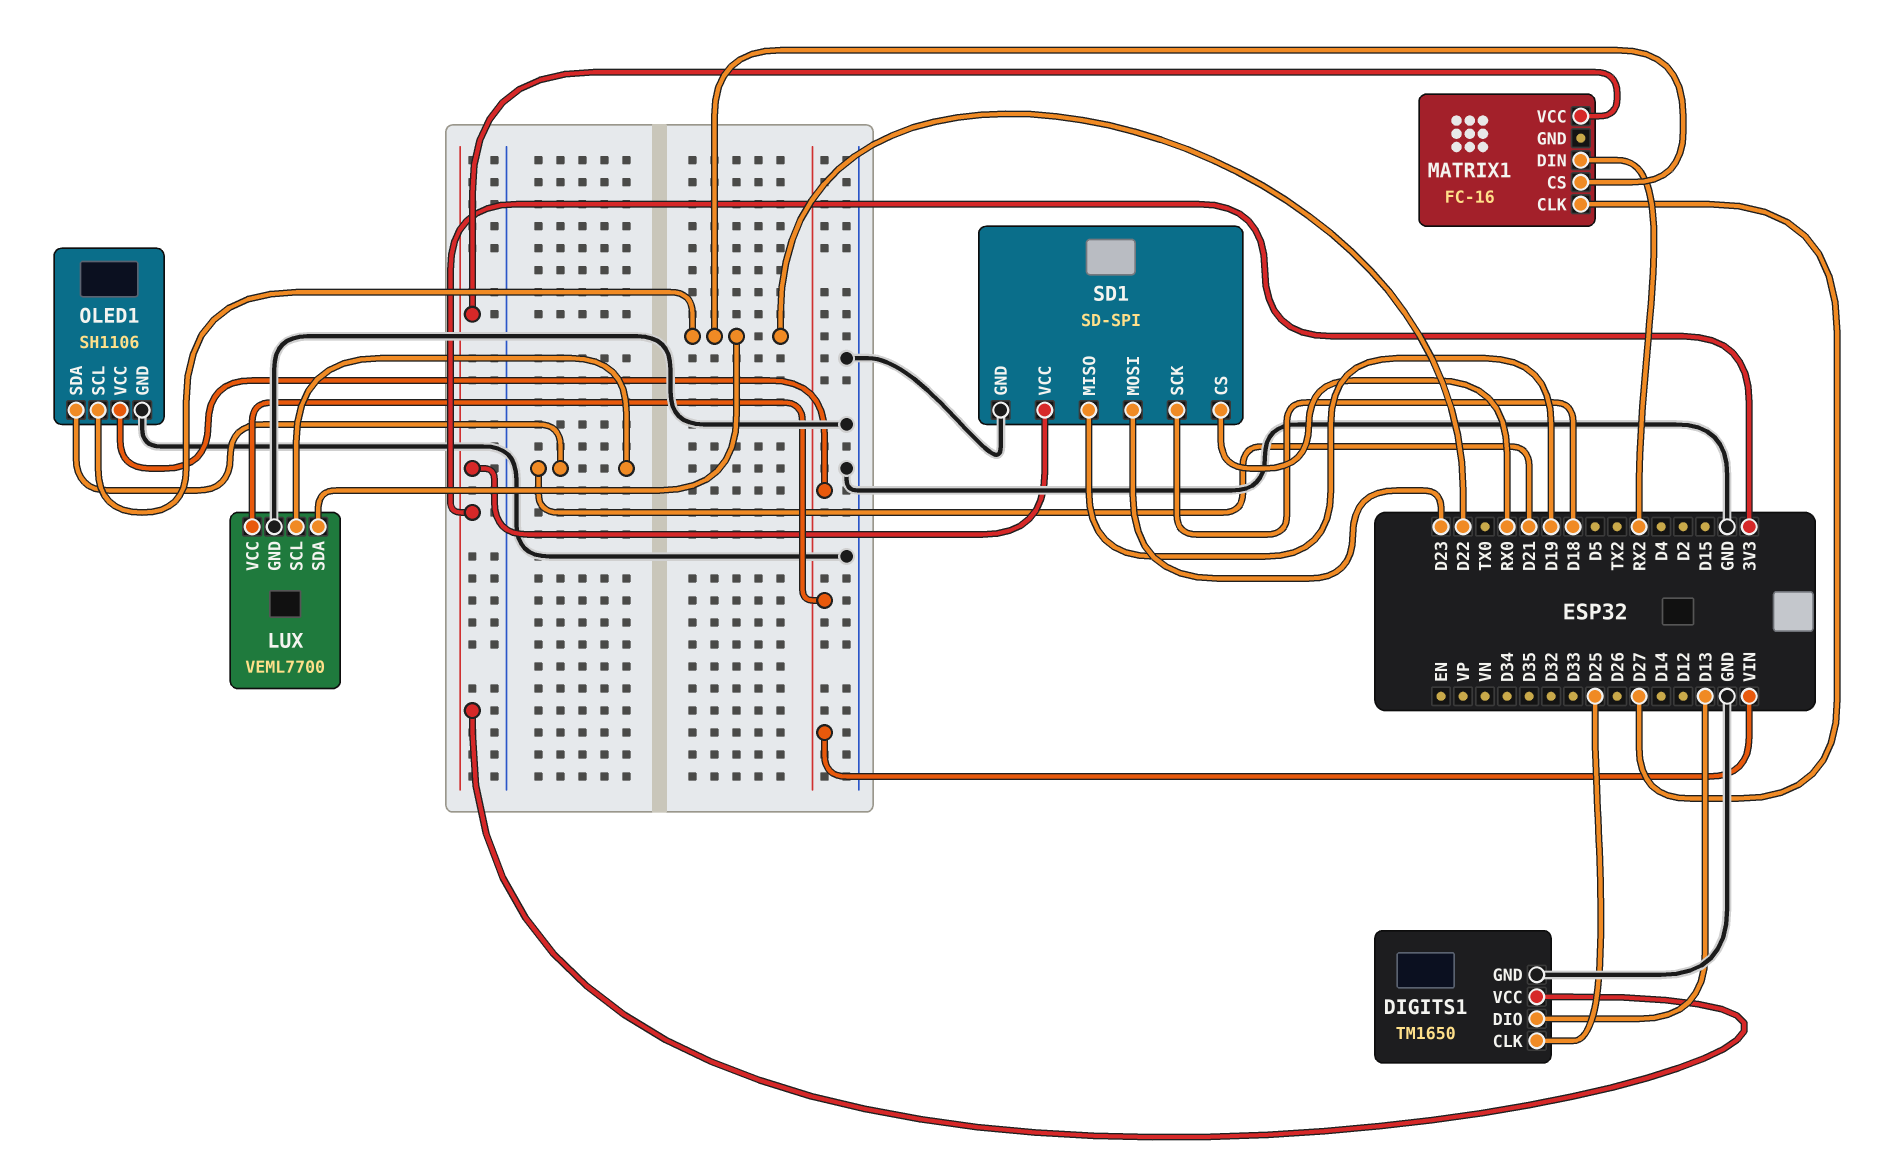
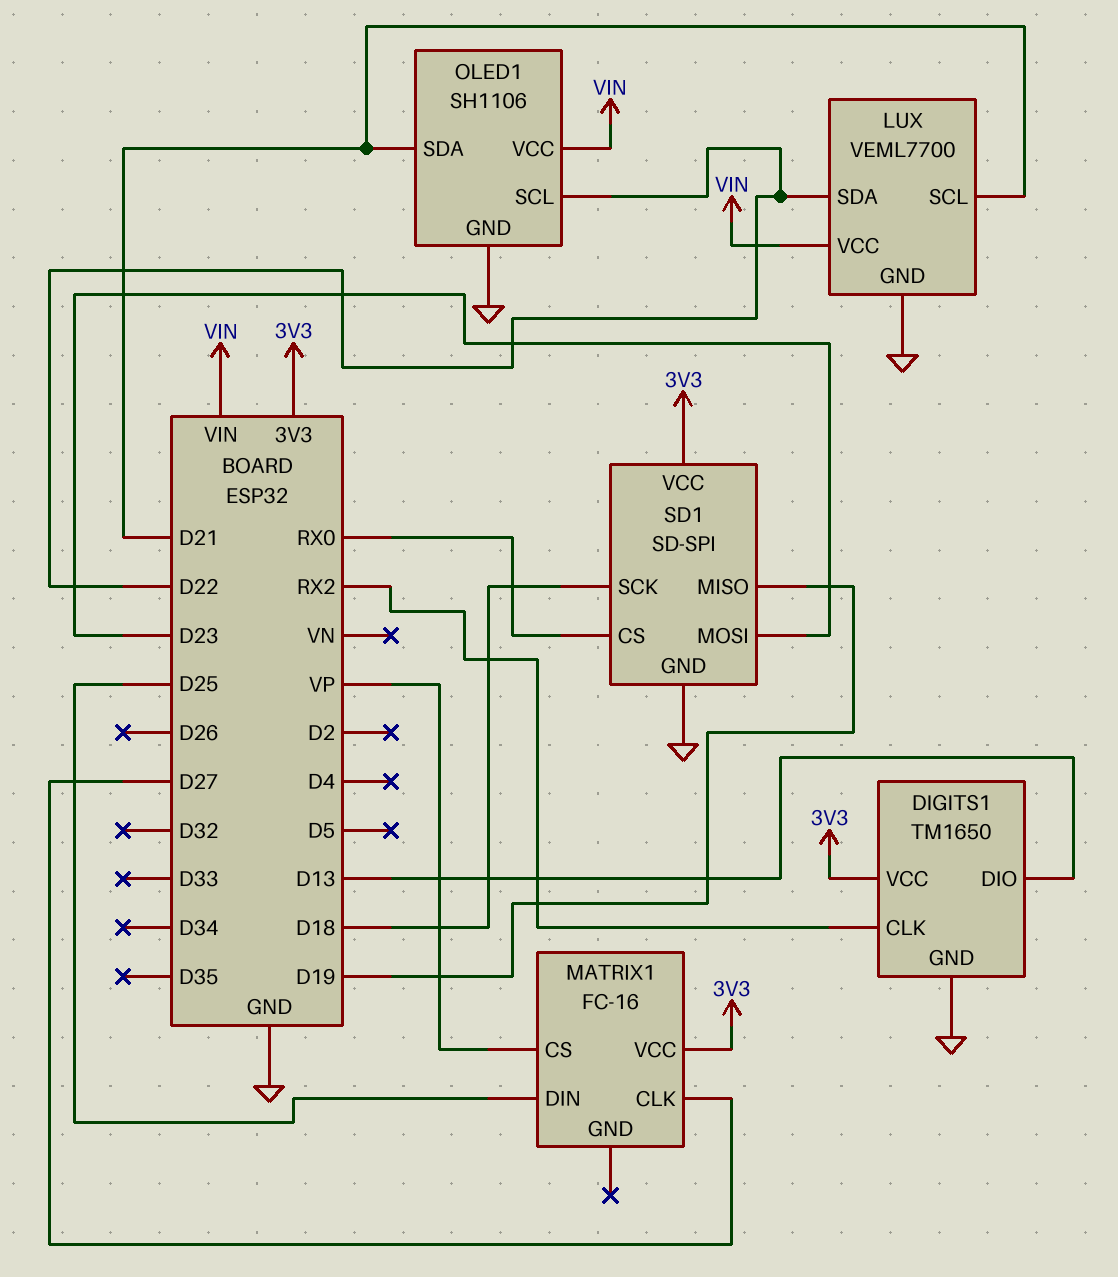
DIGITS1 pin CLK: D25 -> RX2
MATRIX1 pin CS: D22 -> VP
MATRIX1 pin DIN: RX2 -> D25

